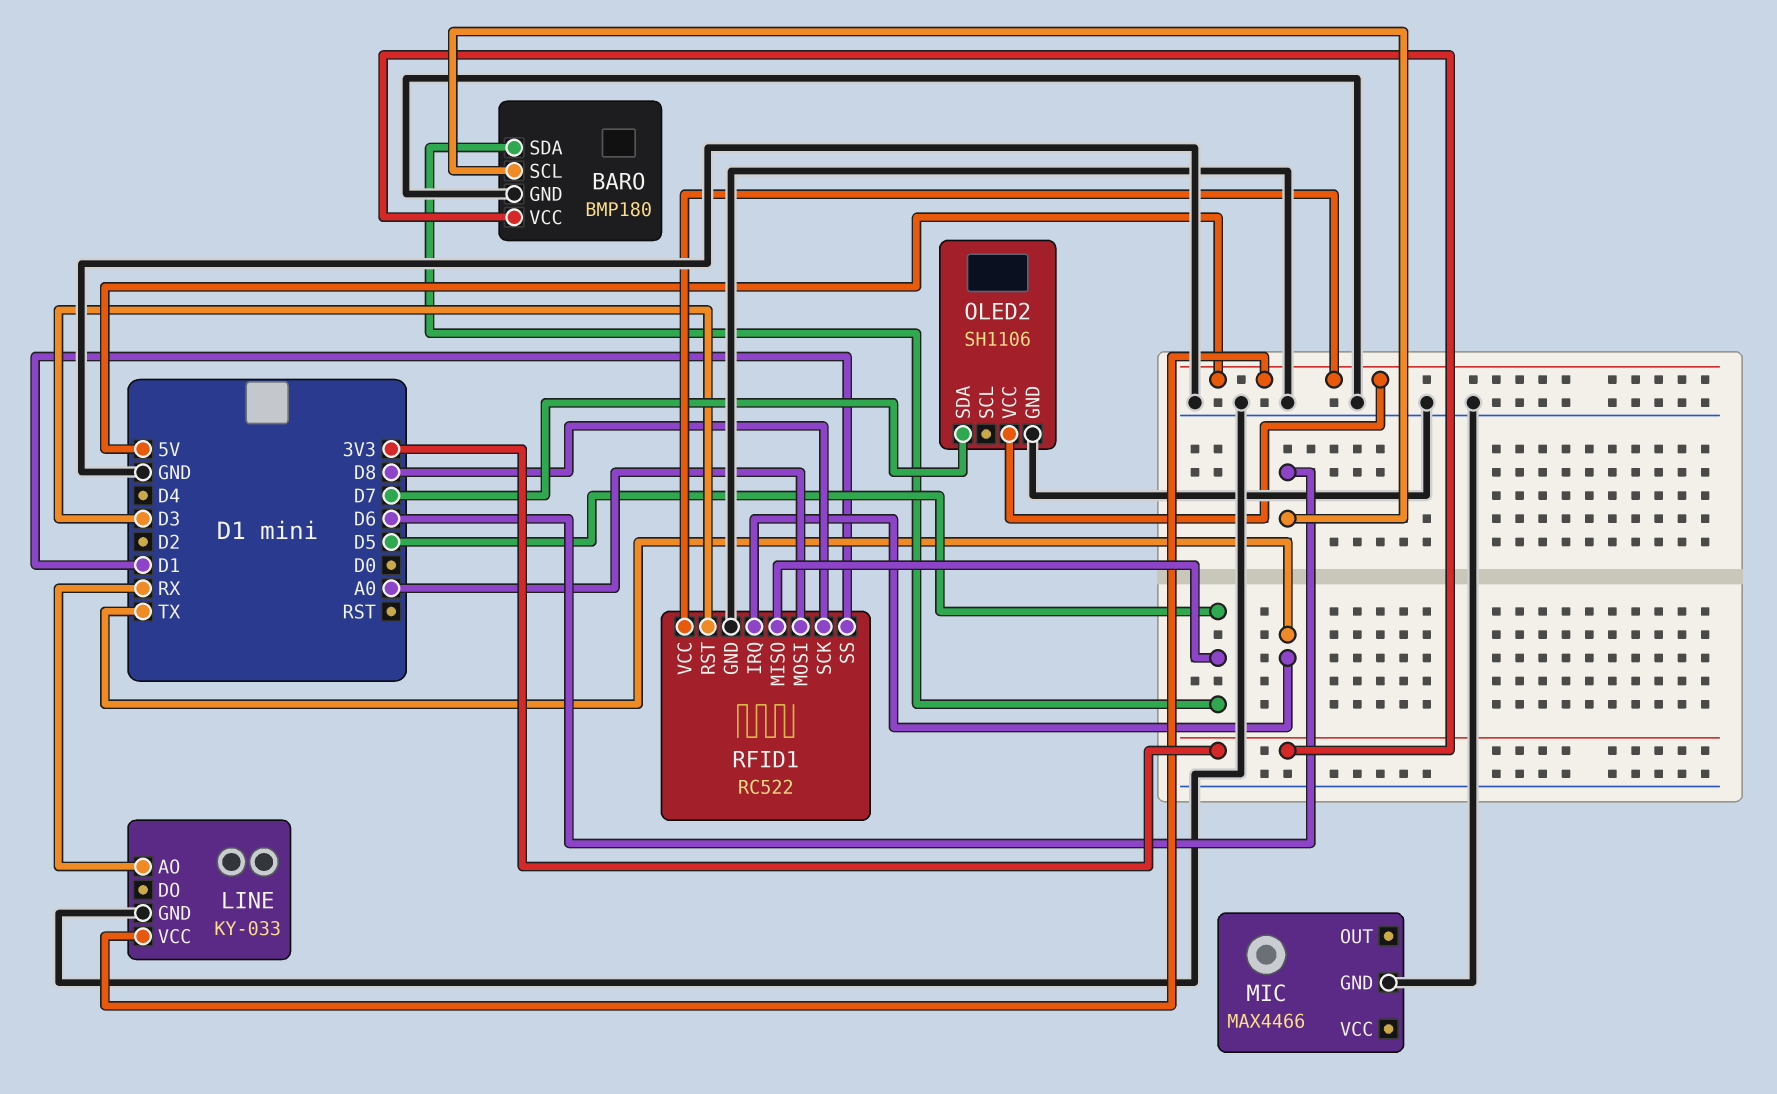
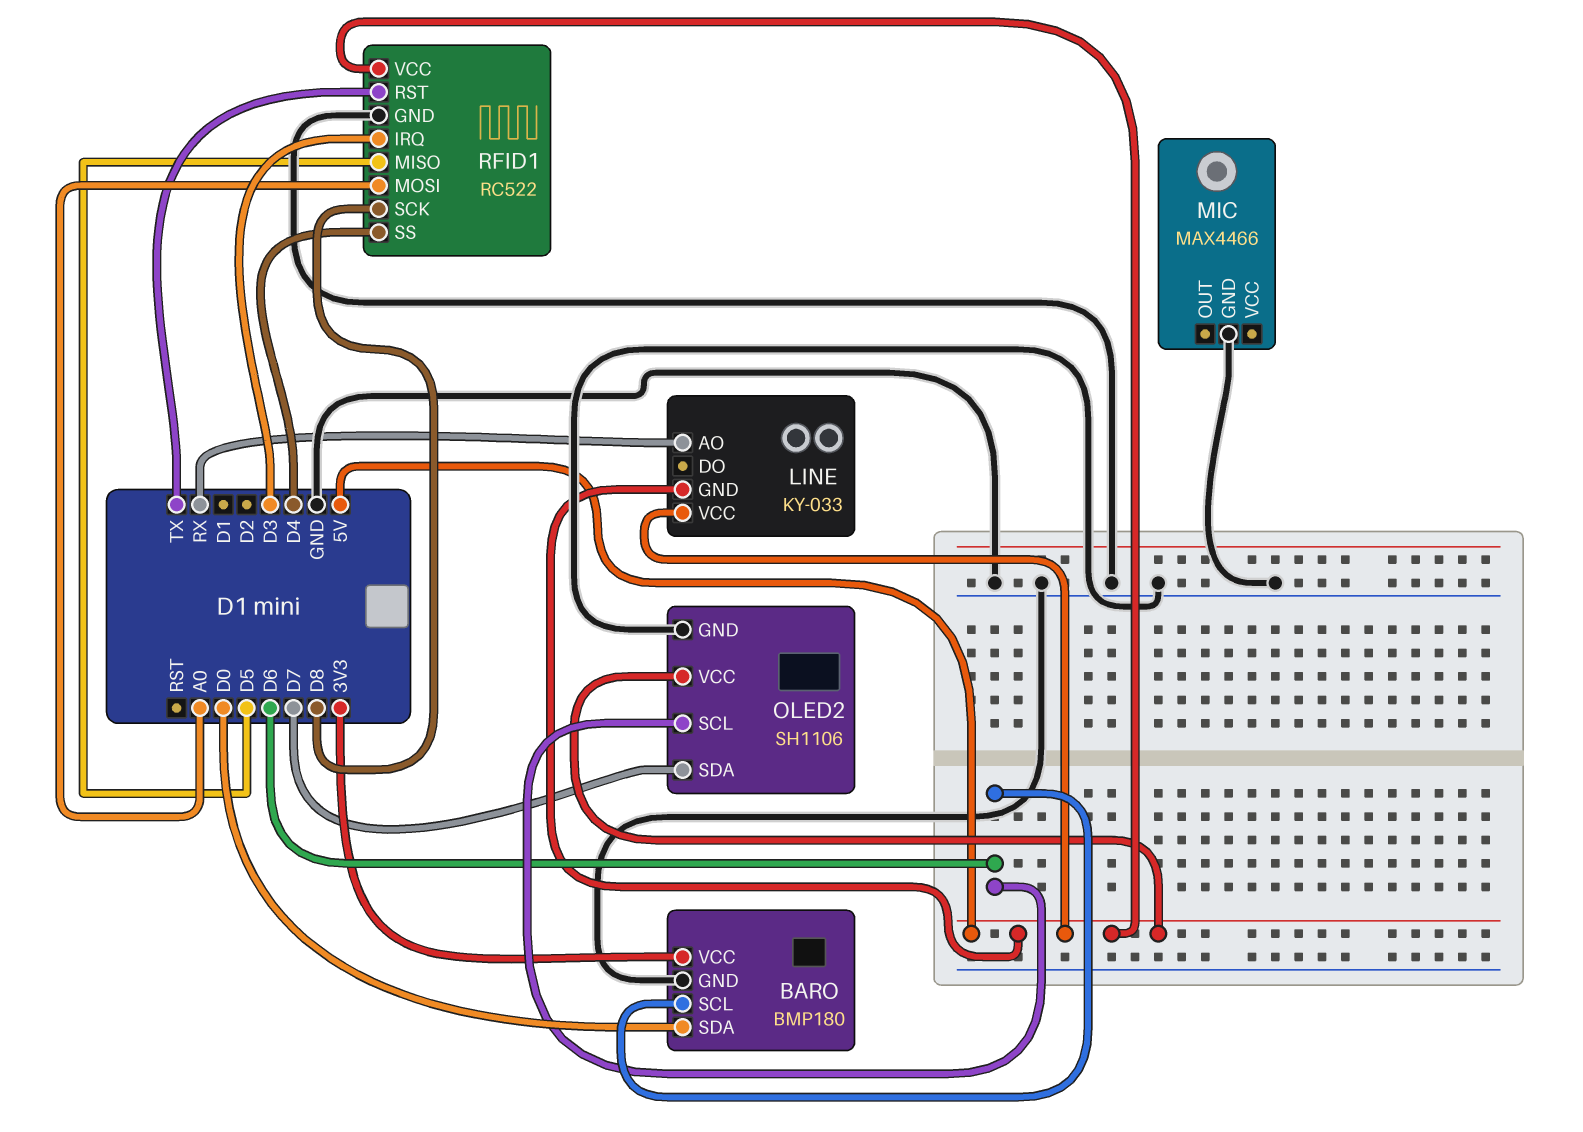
BARO pin SDA: D5 -> D0
LINE pin GND: GND -> 5V
OLED2 pin SCL: none -> D6
RFID1 pin IRQ: TX -> D3
RFID1 pin RST: D3 -> TX
RFID1 pin SS: D1 -> D4

